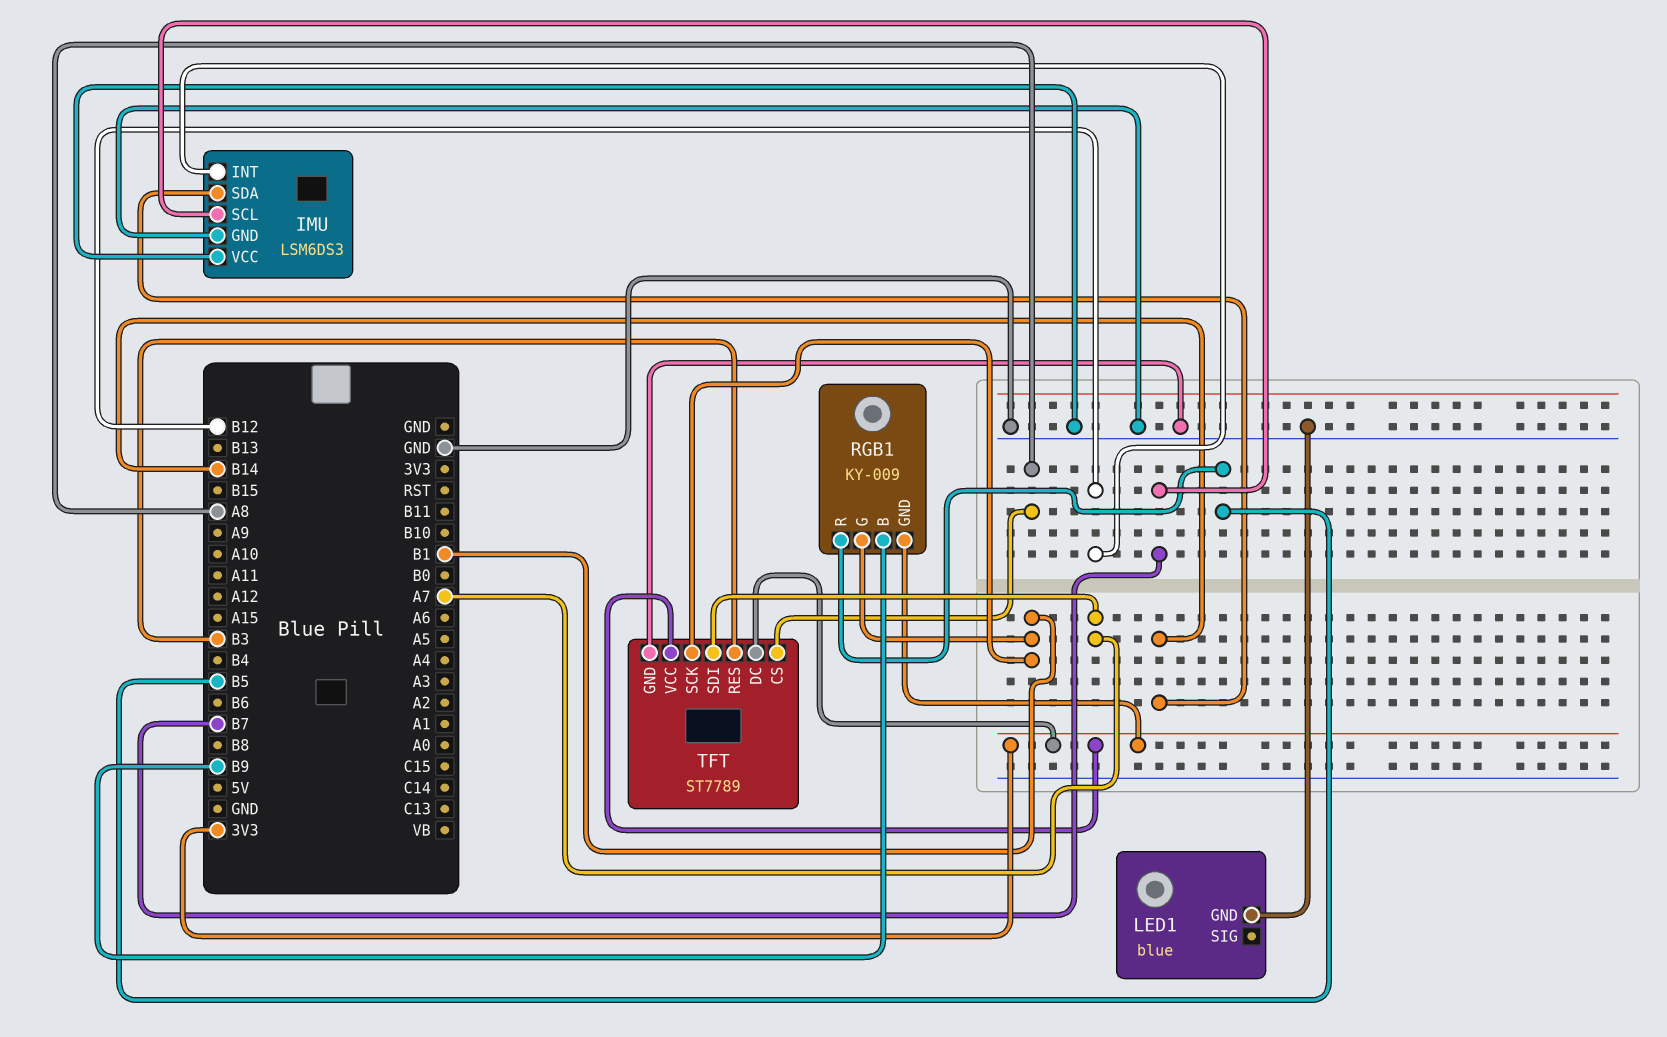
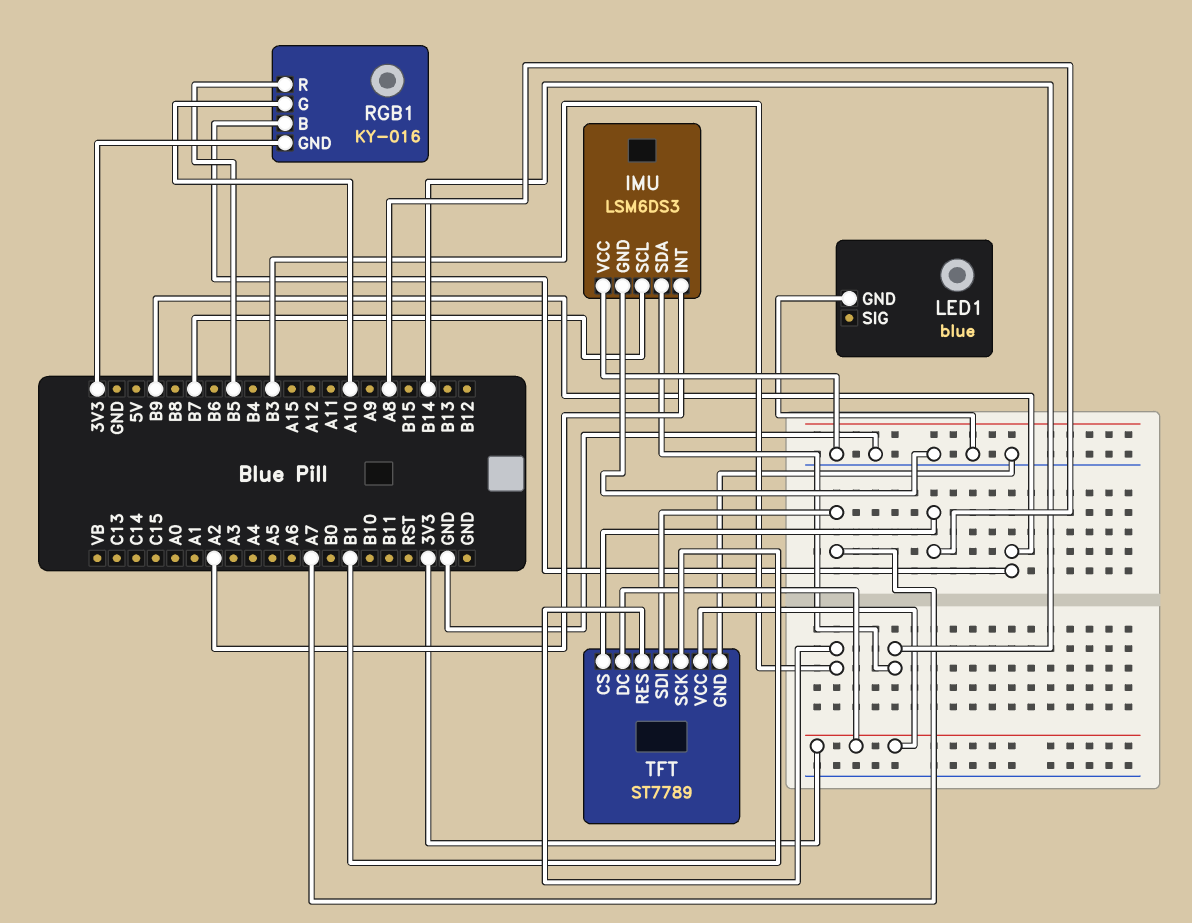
IMU pin INT: B12 -> A2
RGB1: KY-009 -> KY-016
RGB1 pin G: B1 -> A10

